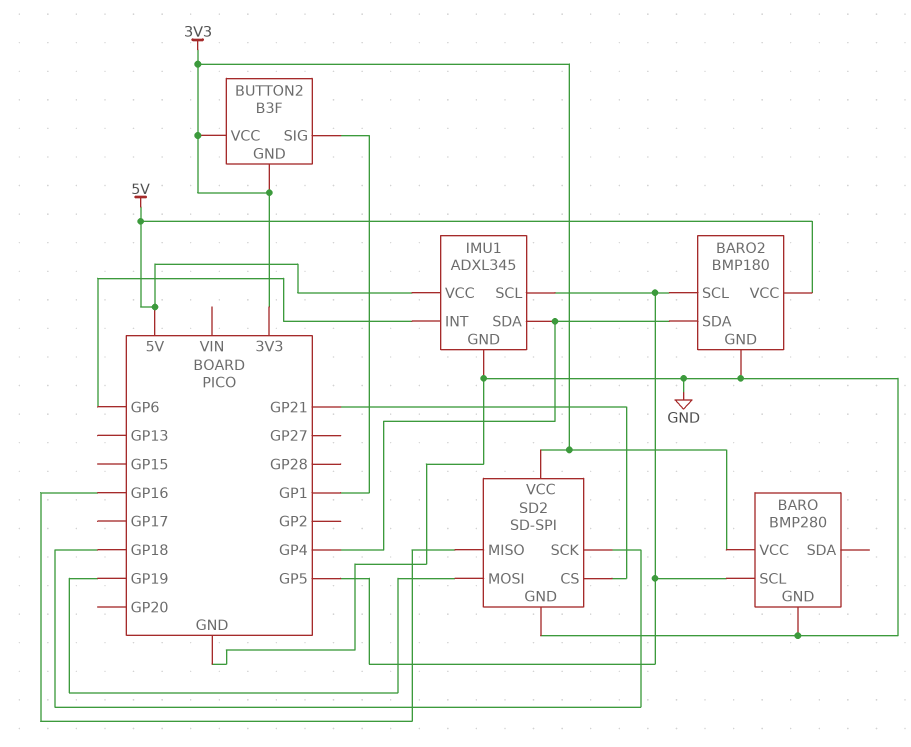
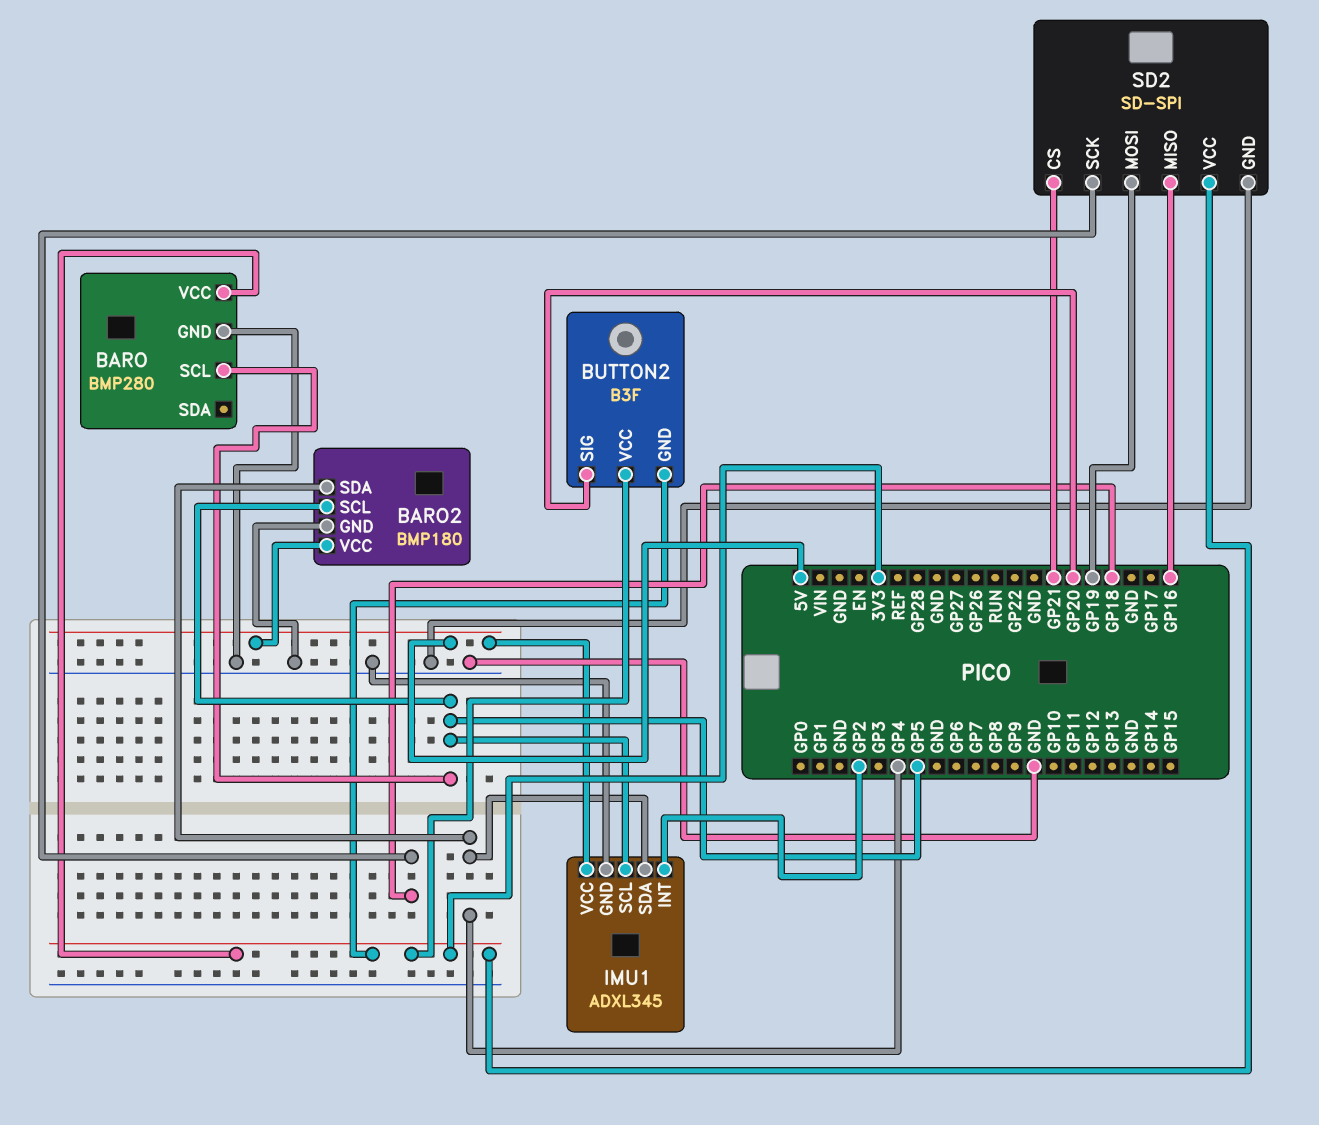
BUTTON2 pin SIG: GP1 -> GP20
IMU1 pin INT: GP6 -> GP2

